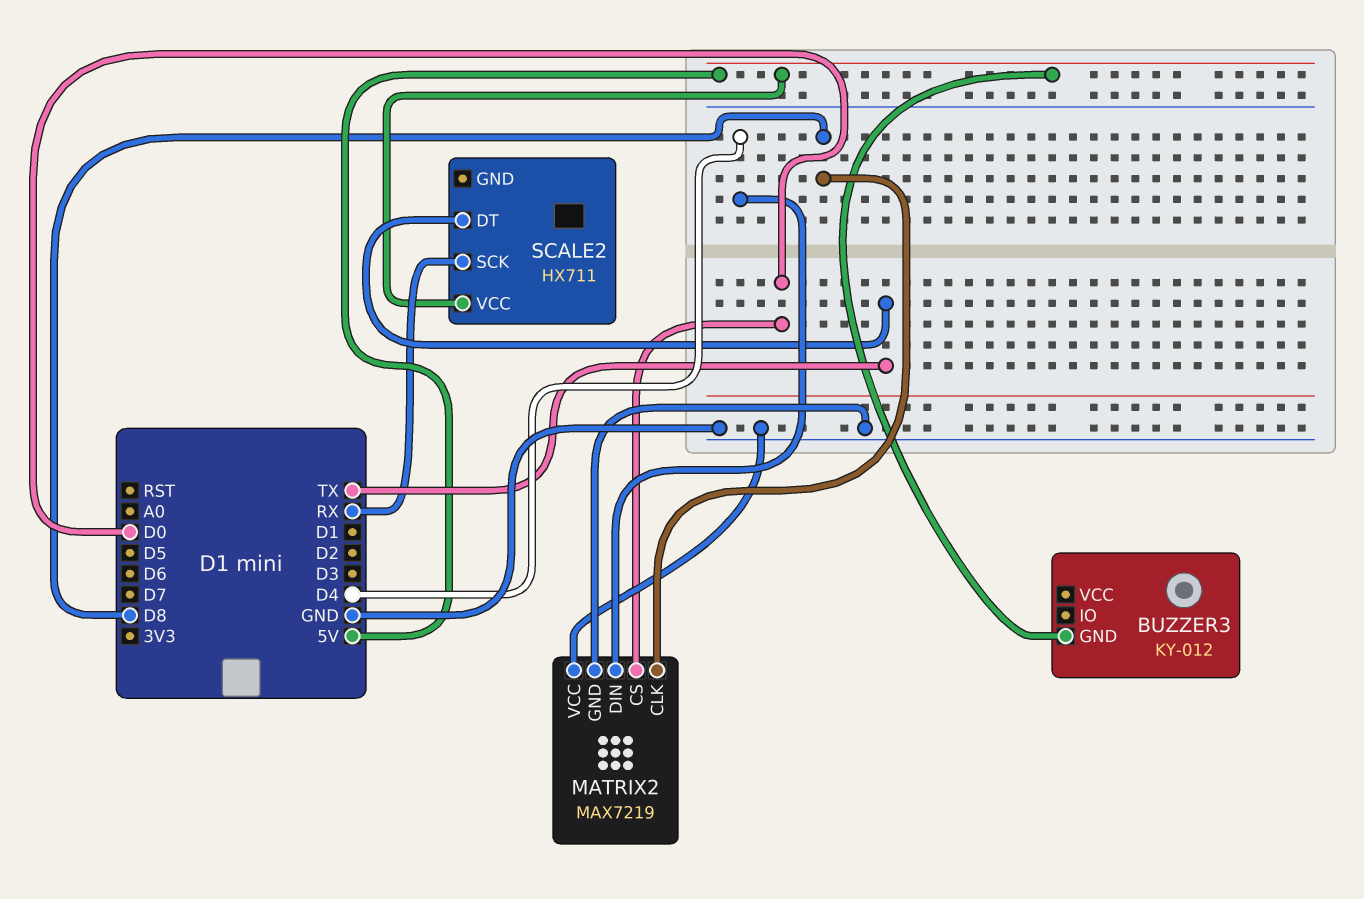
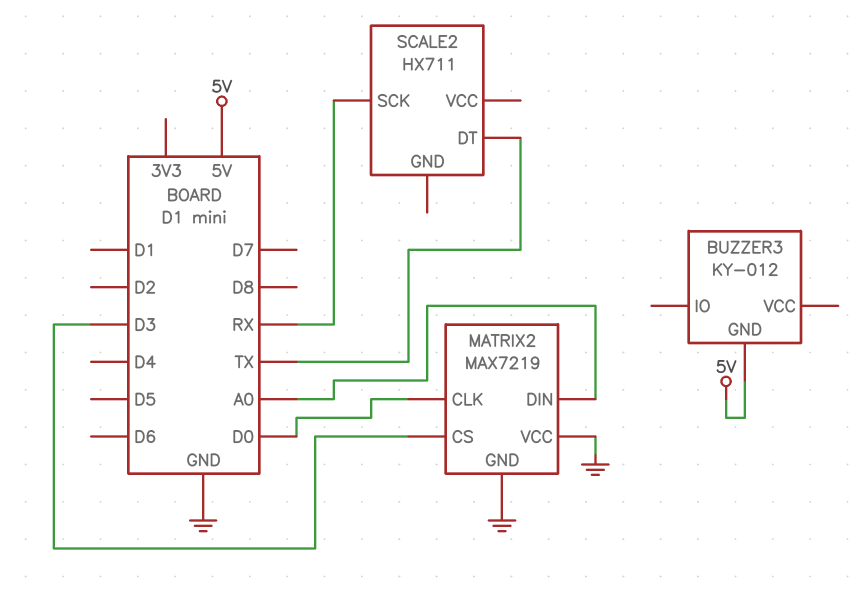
MATRIX2 pin CLK: D8 -> D0
MATRIX2 pin CS: D0 -> D3
MATRIX2 pin DIN: D4 -> A0
SCALE2 pin VCC: 5V -> none

